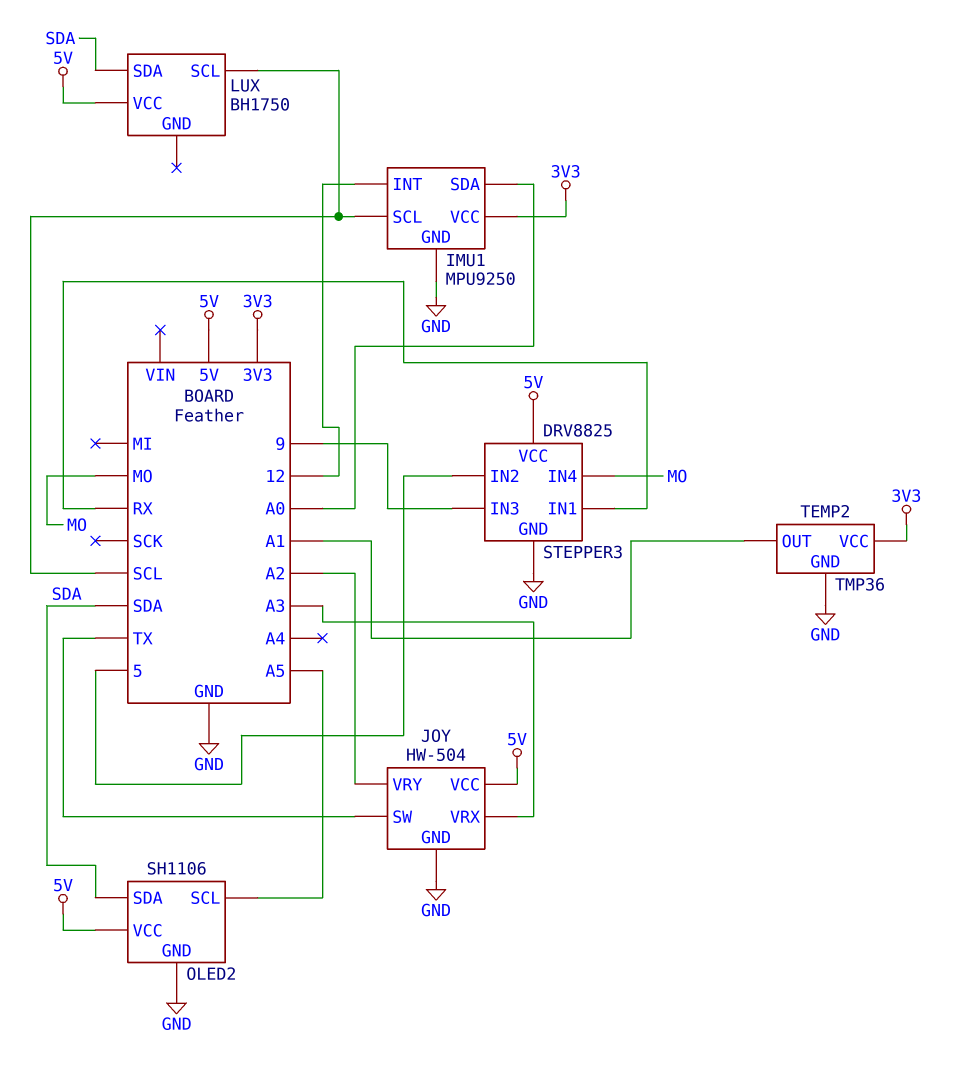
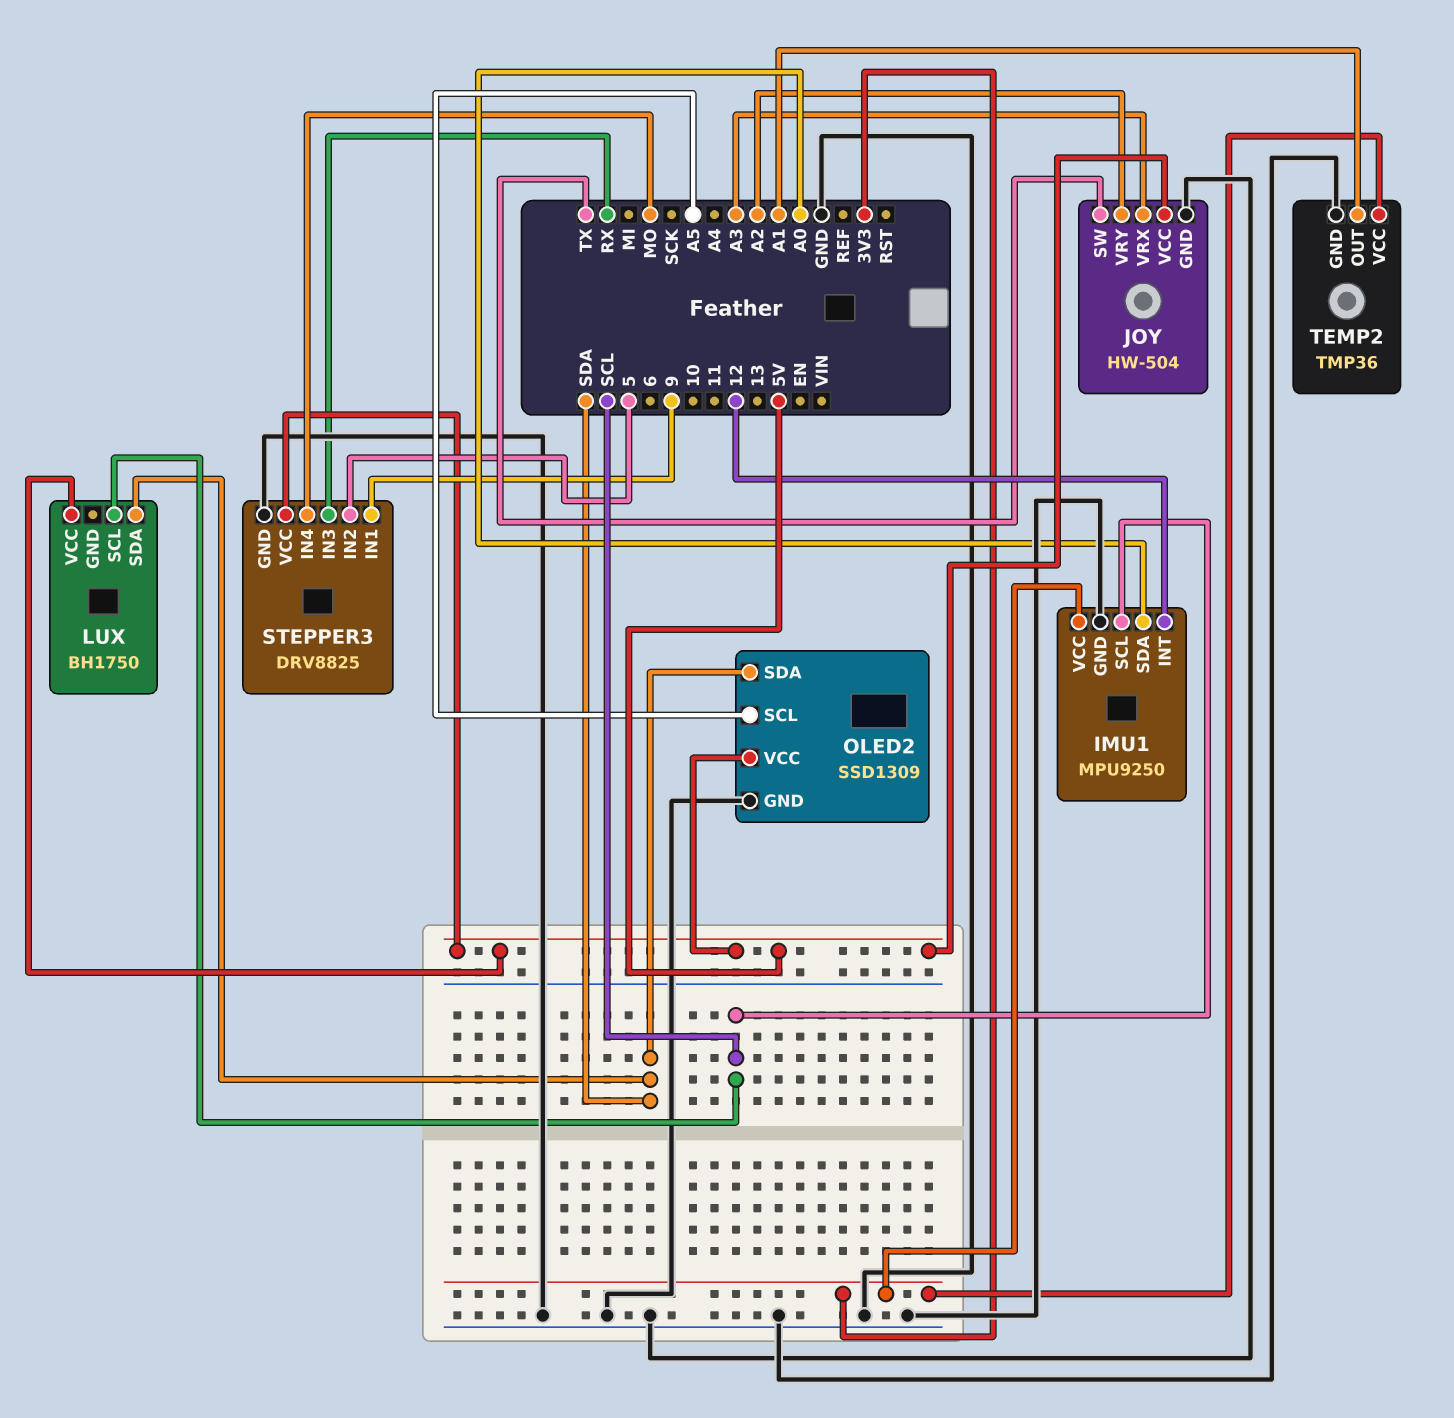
OLED2: SH1106 -> SSD1309
STEPPER3 pin IN1: RX -> 9
STEPPER3 pin IN3: 9 -> RX

